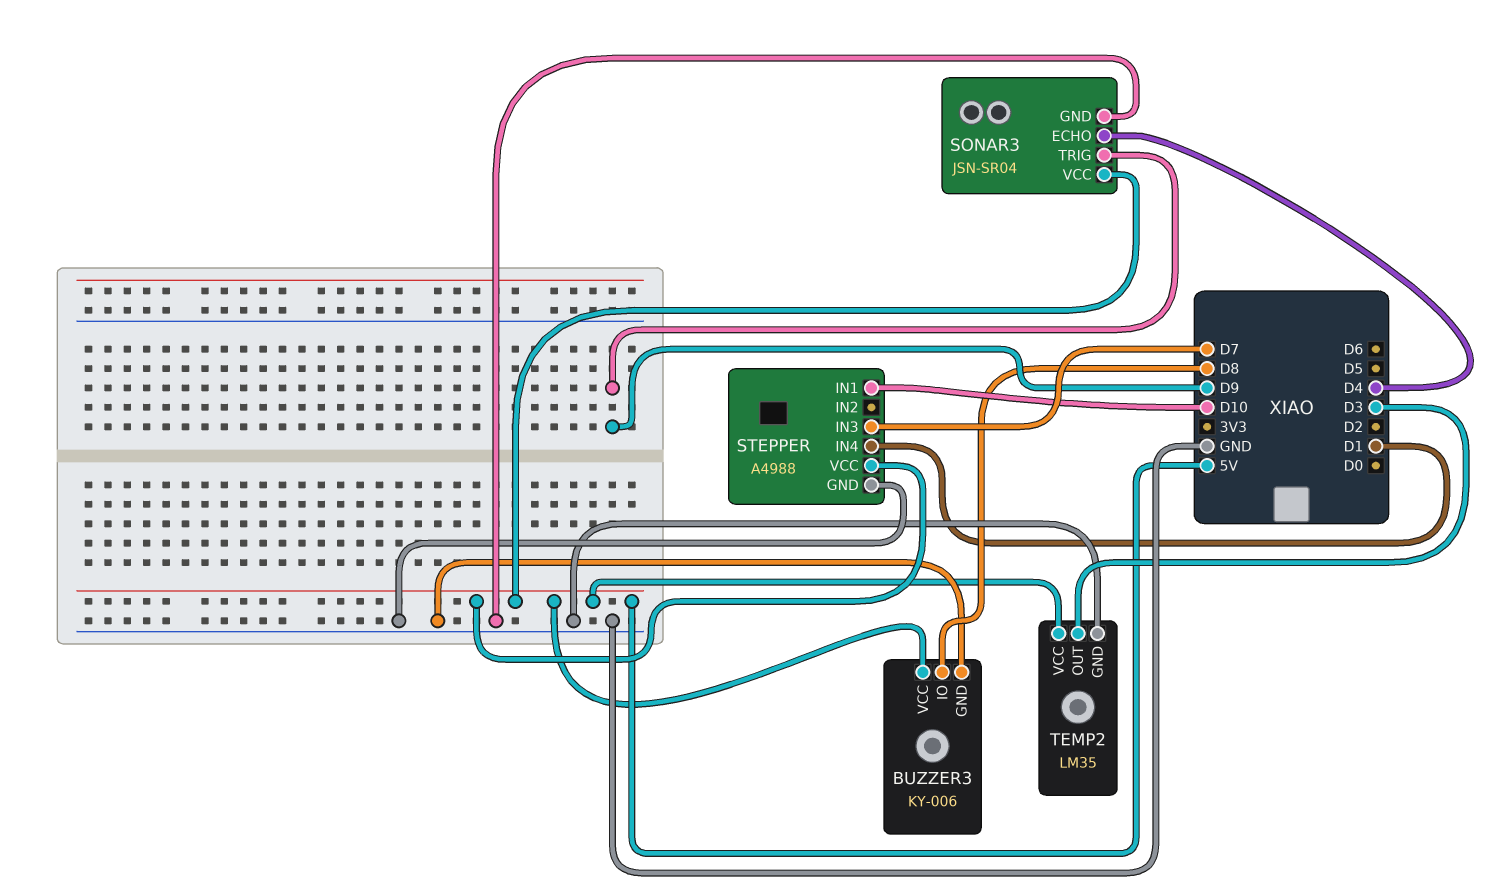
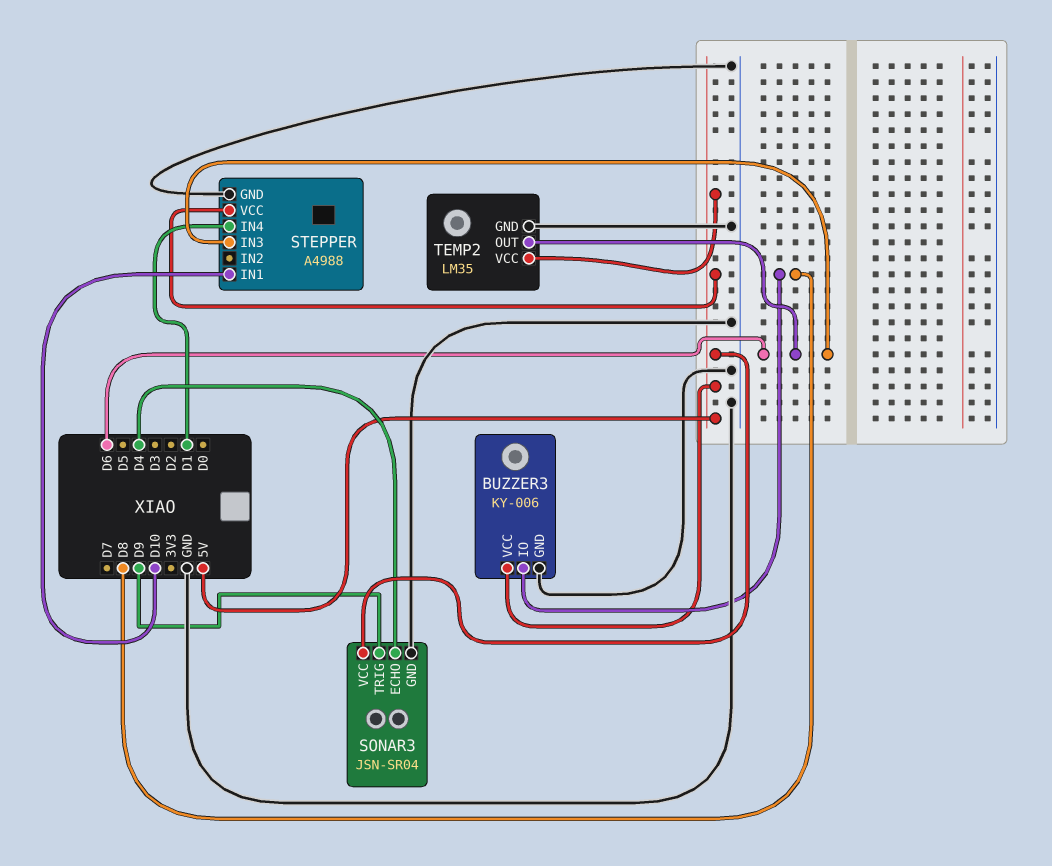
STEPPER pin IN3: D7 -> D6
TEMP2 pin OUT: D3 -> D6

